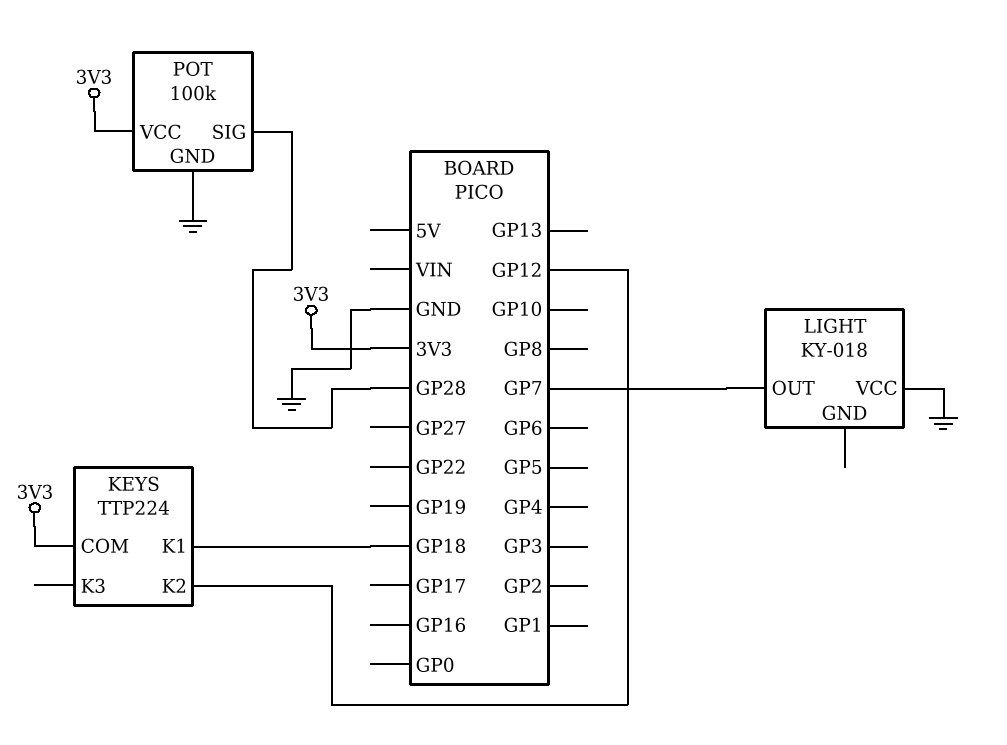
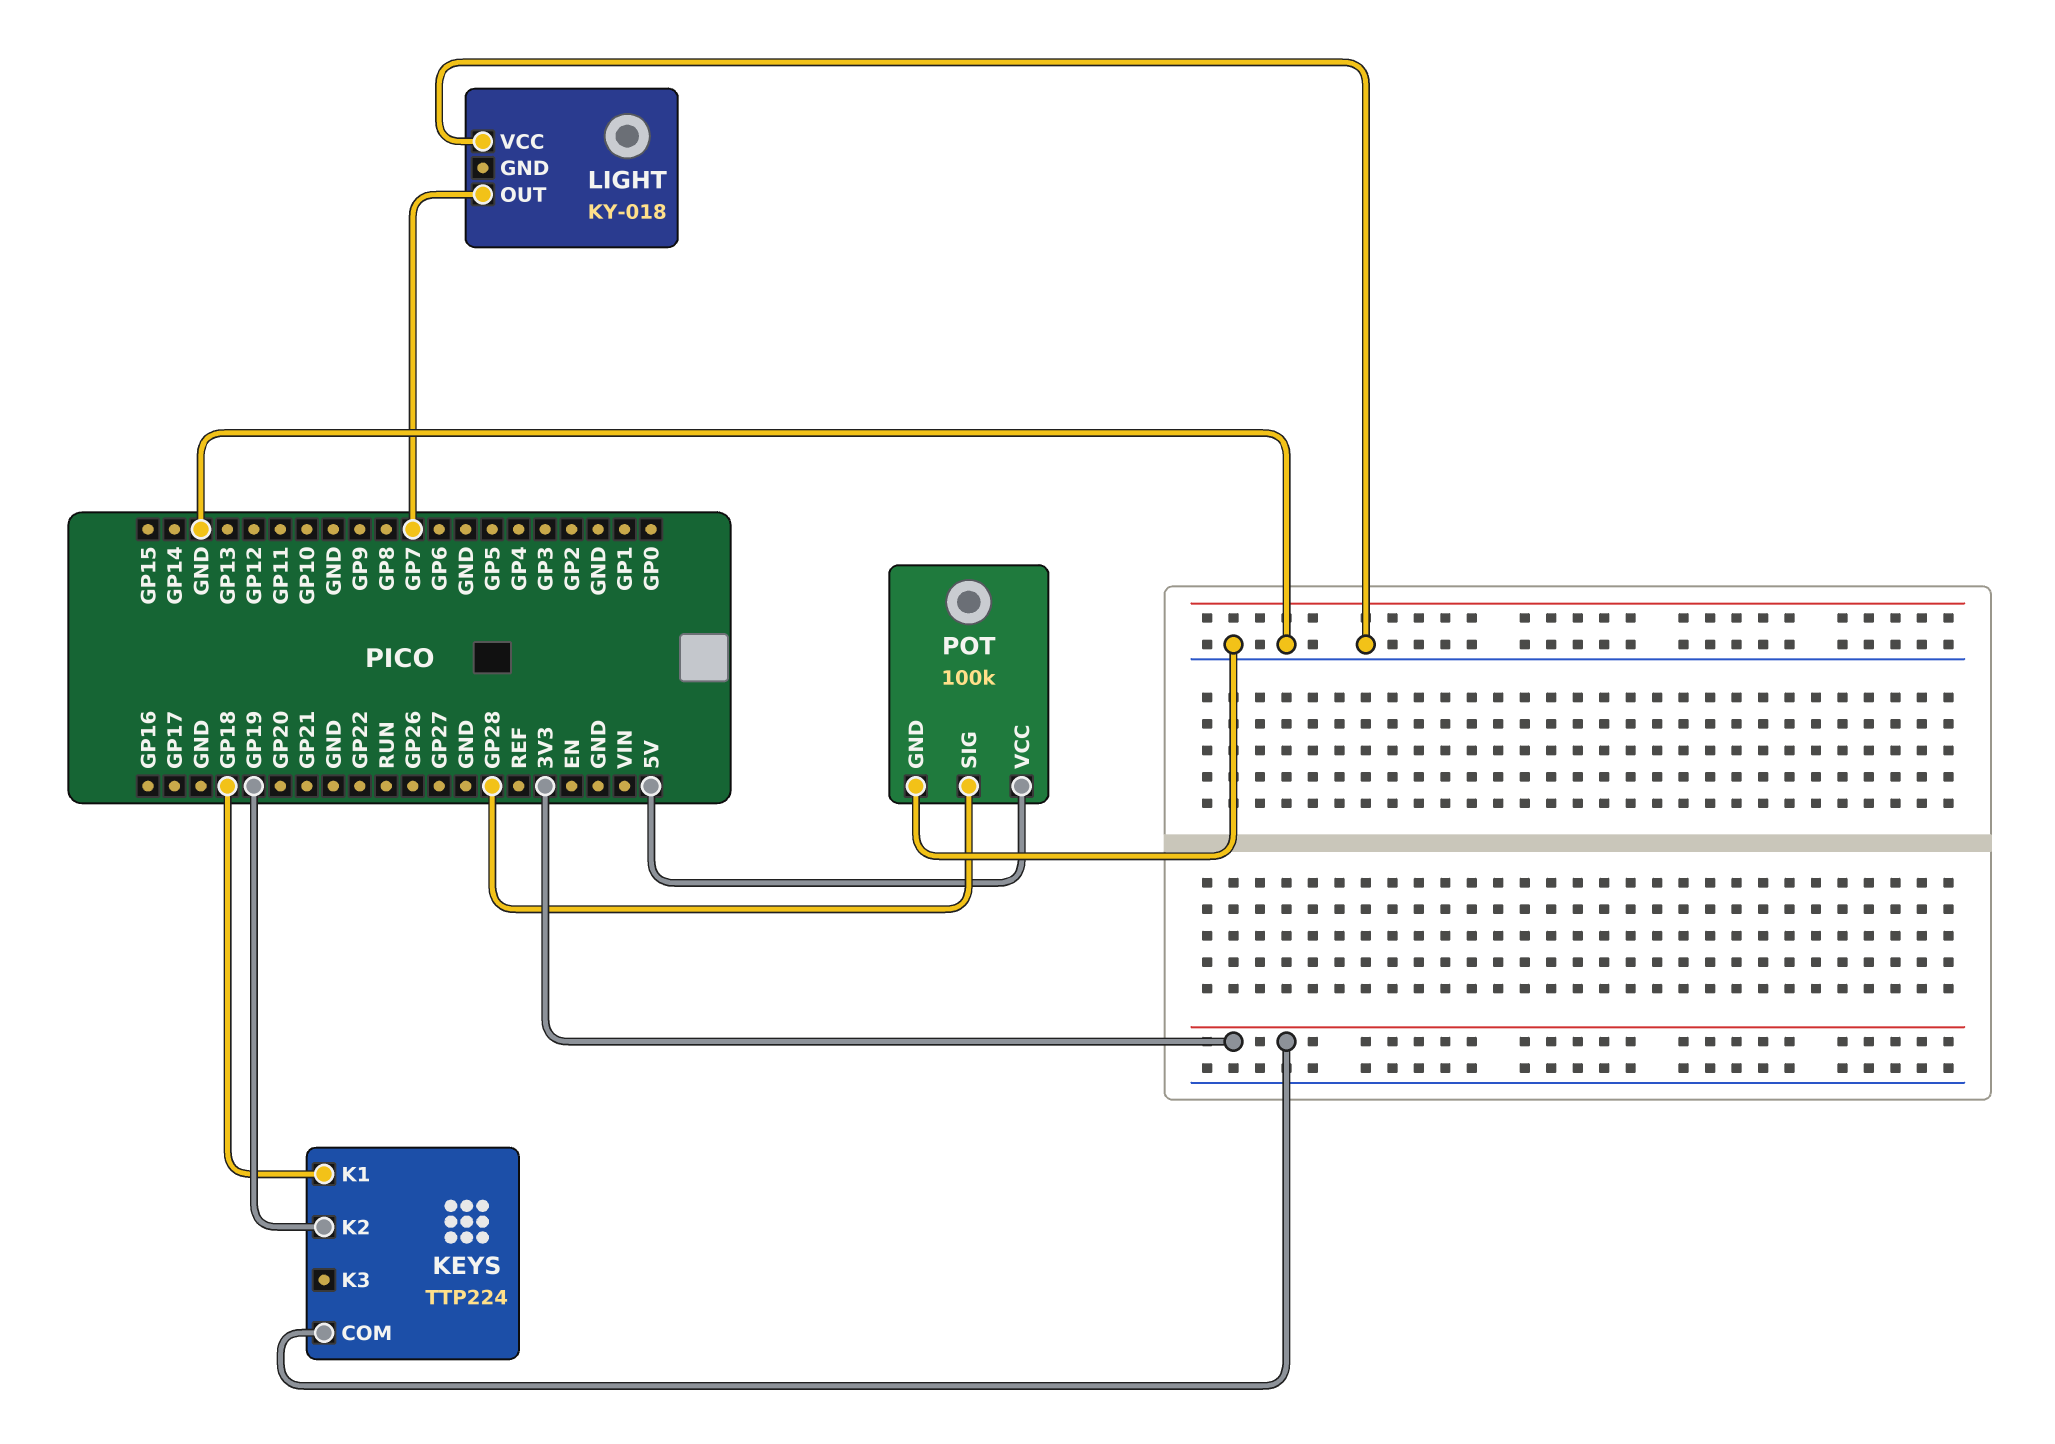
KEYS pin K2: GP12 -> GP19
POT pin VCC: 3V3 -> 5V

